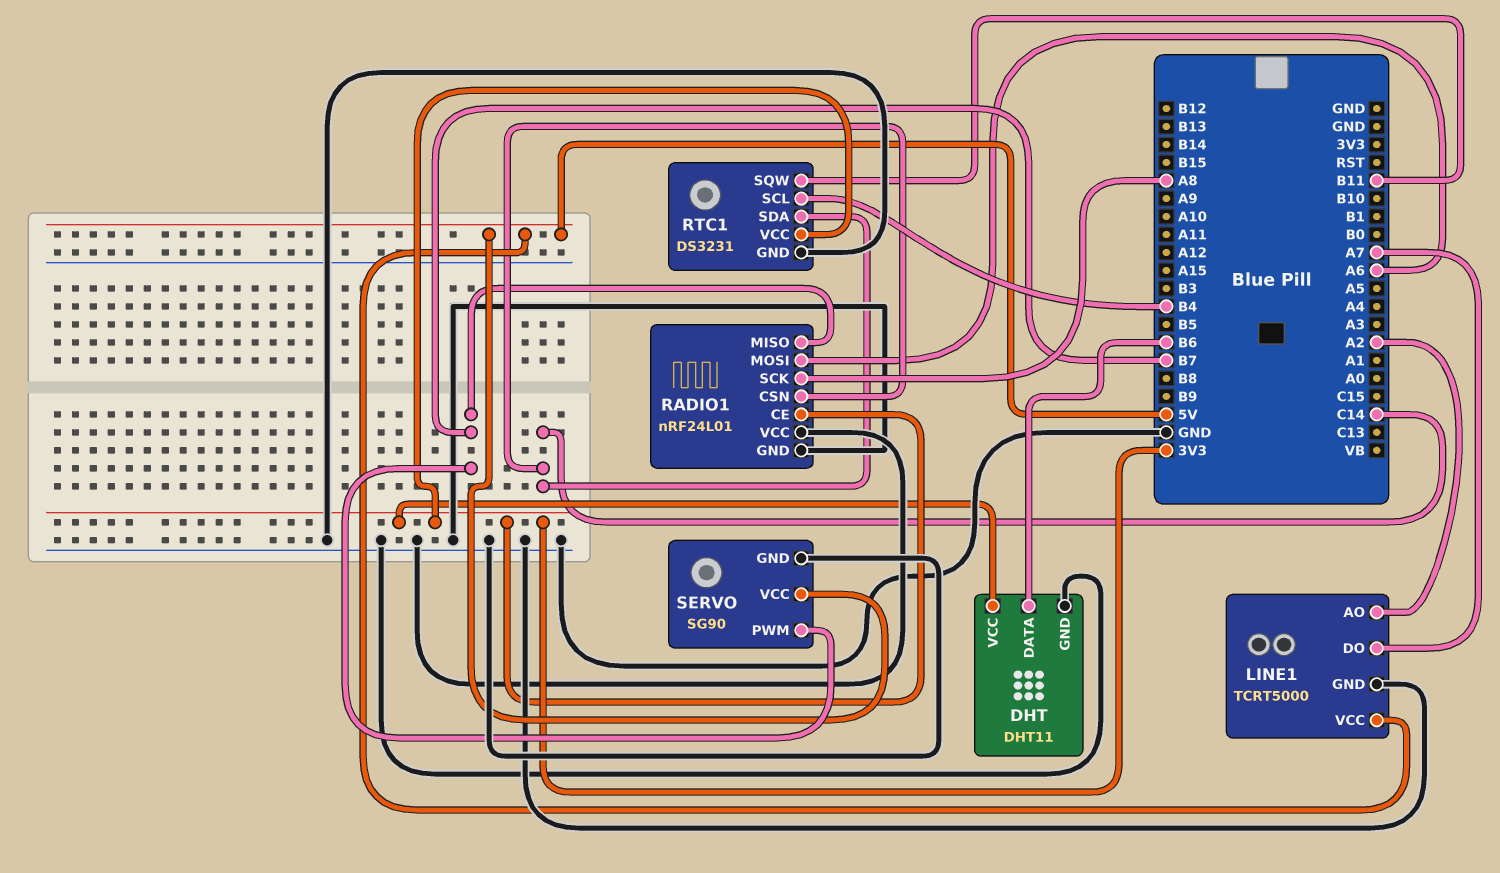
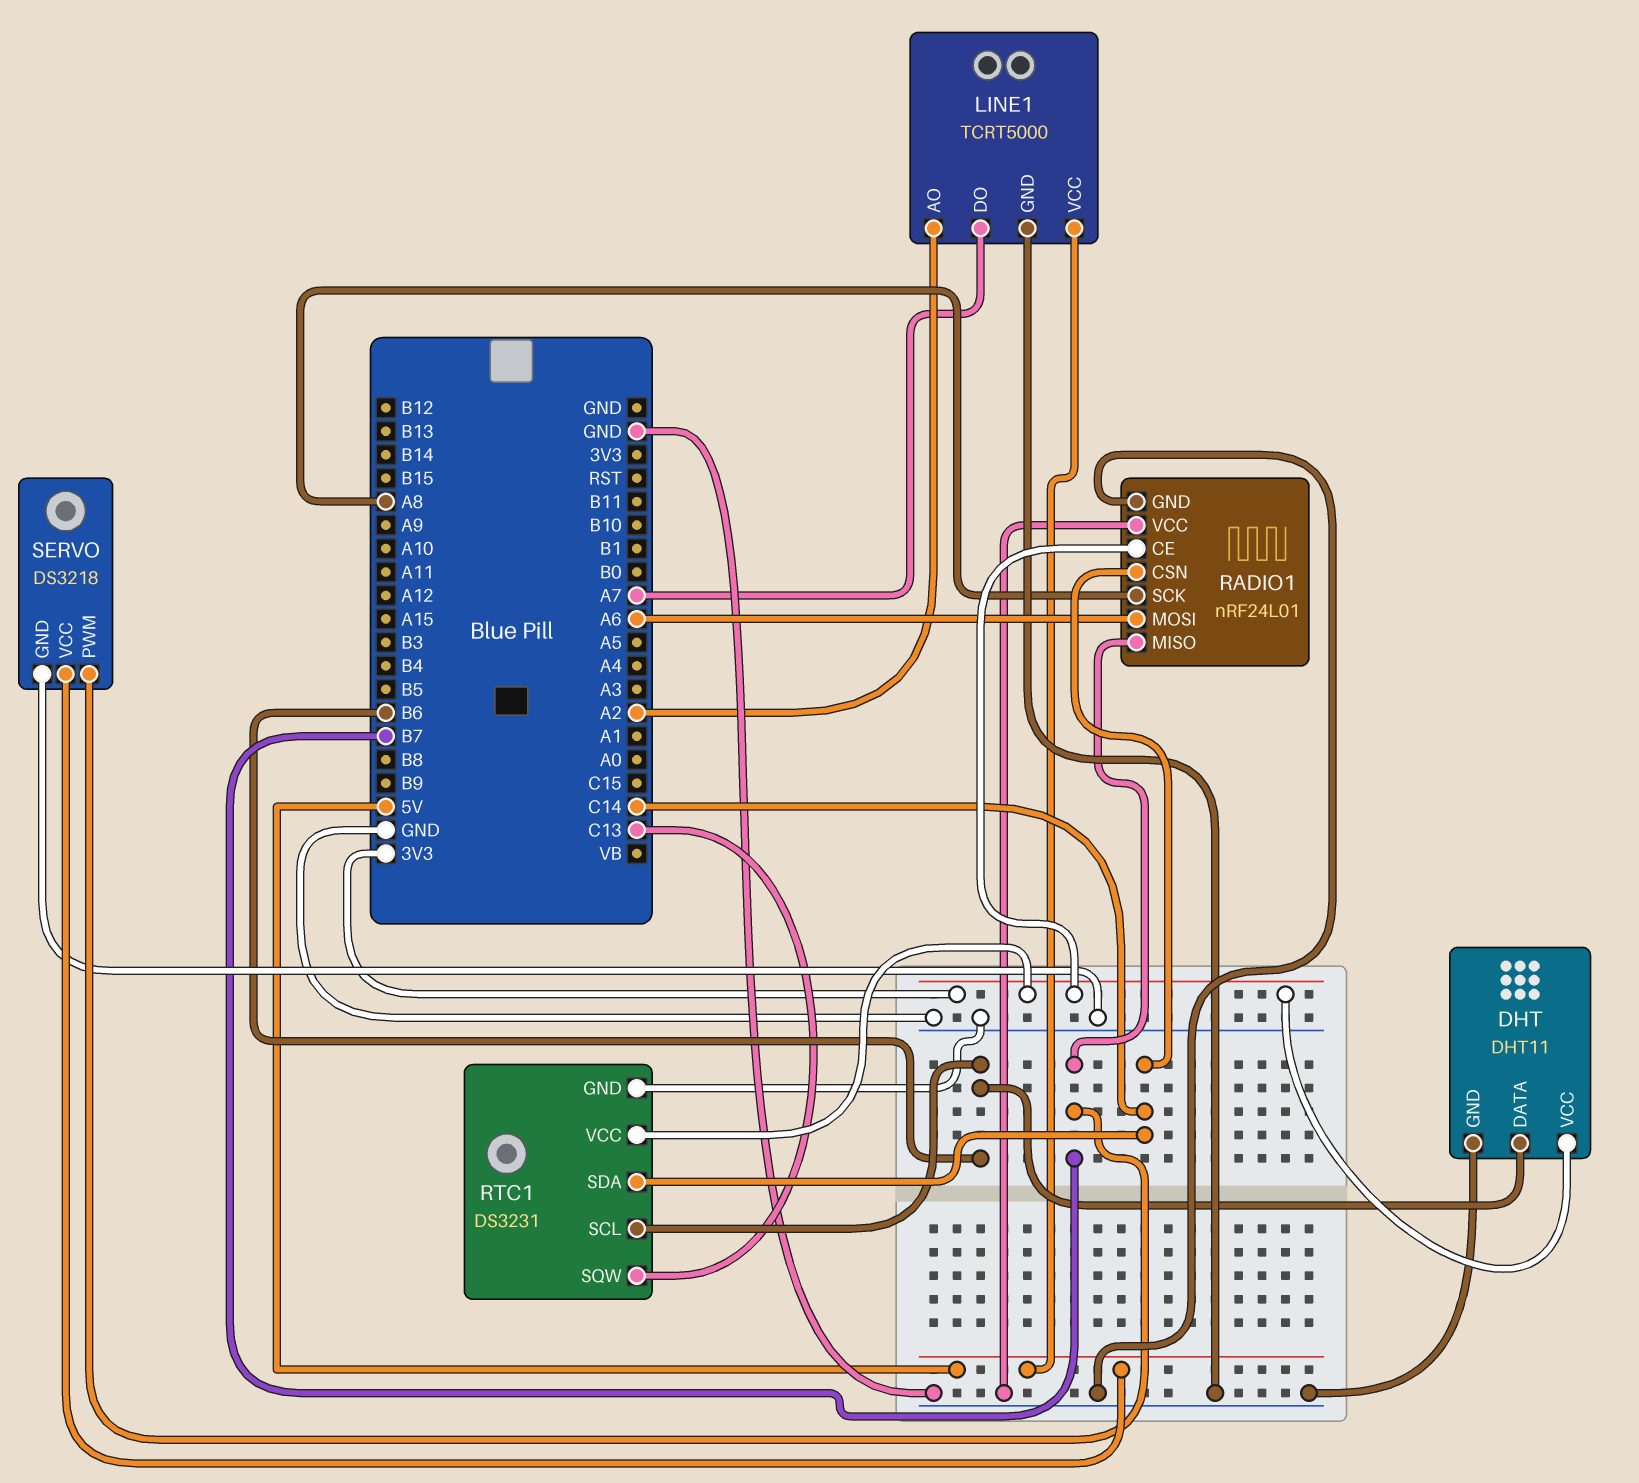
RTC1 pin SCL: B4 -> B6
RTC1 pin SQW: B11 -> C13
SERVO: SG90 -> DS3218

